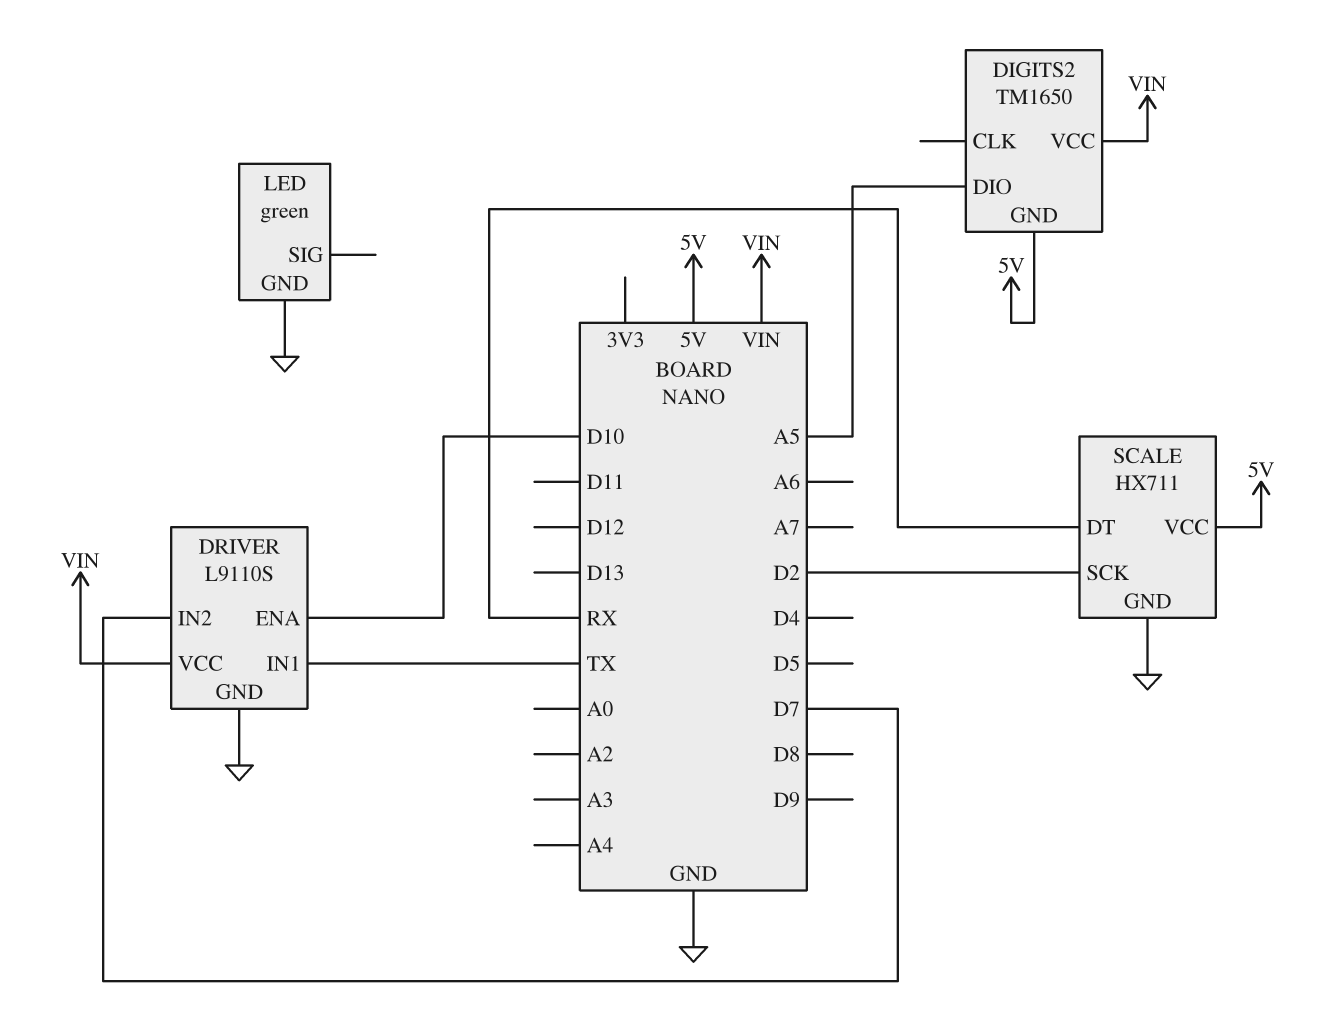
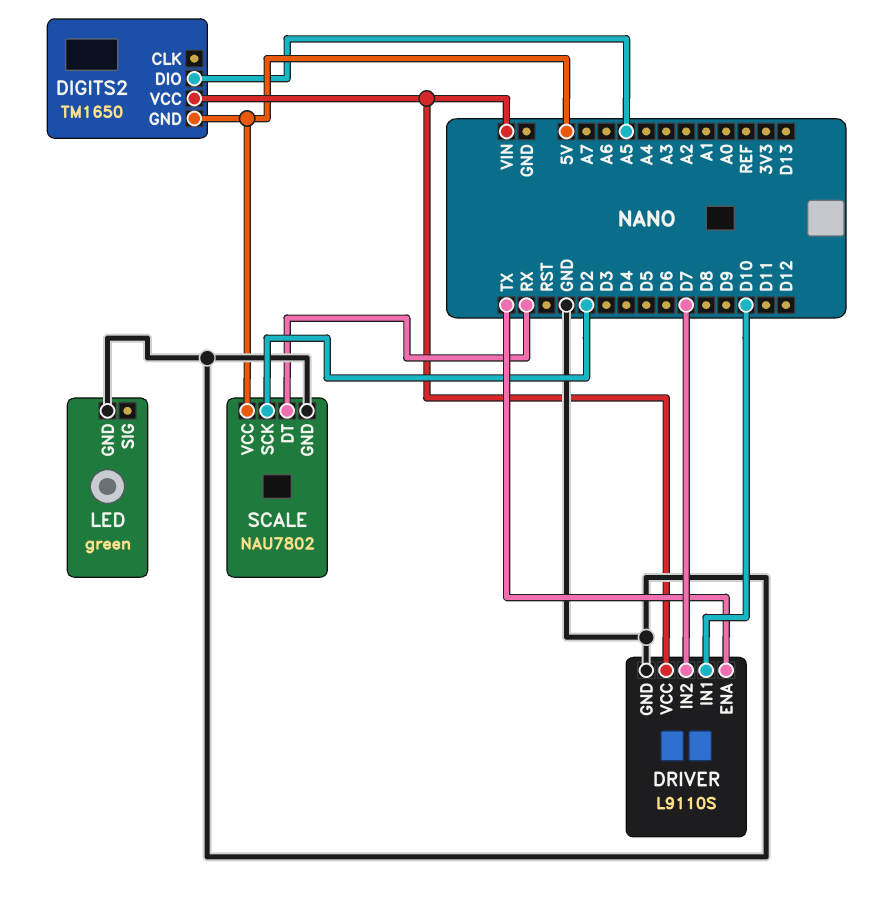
DRIVER pin ENA: D10 -> TX
DRIVER pin IN1: TX -> D10
SCALE: HX711 -> NAU7802

